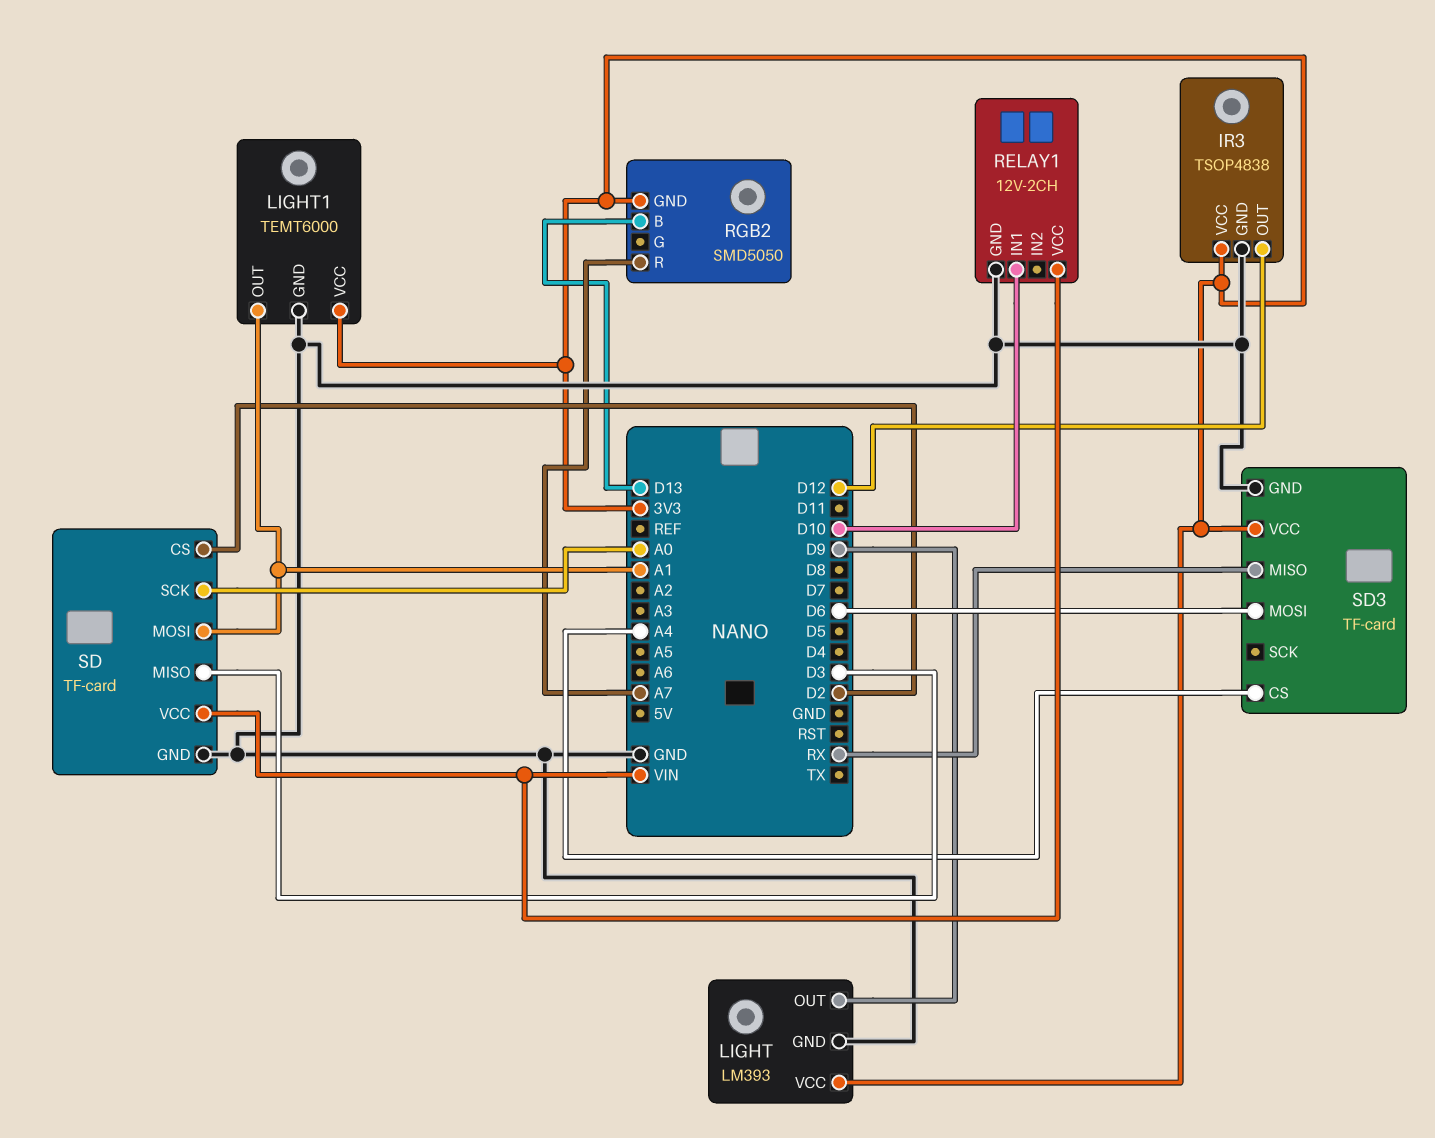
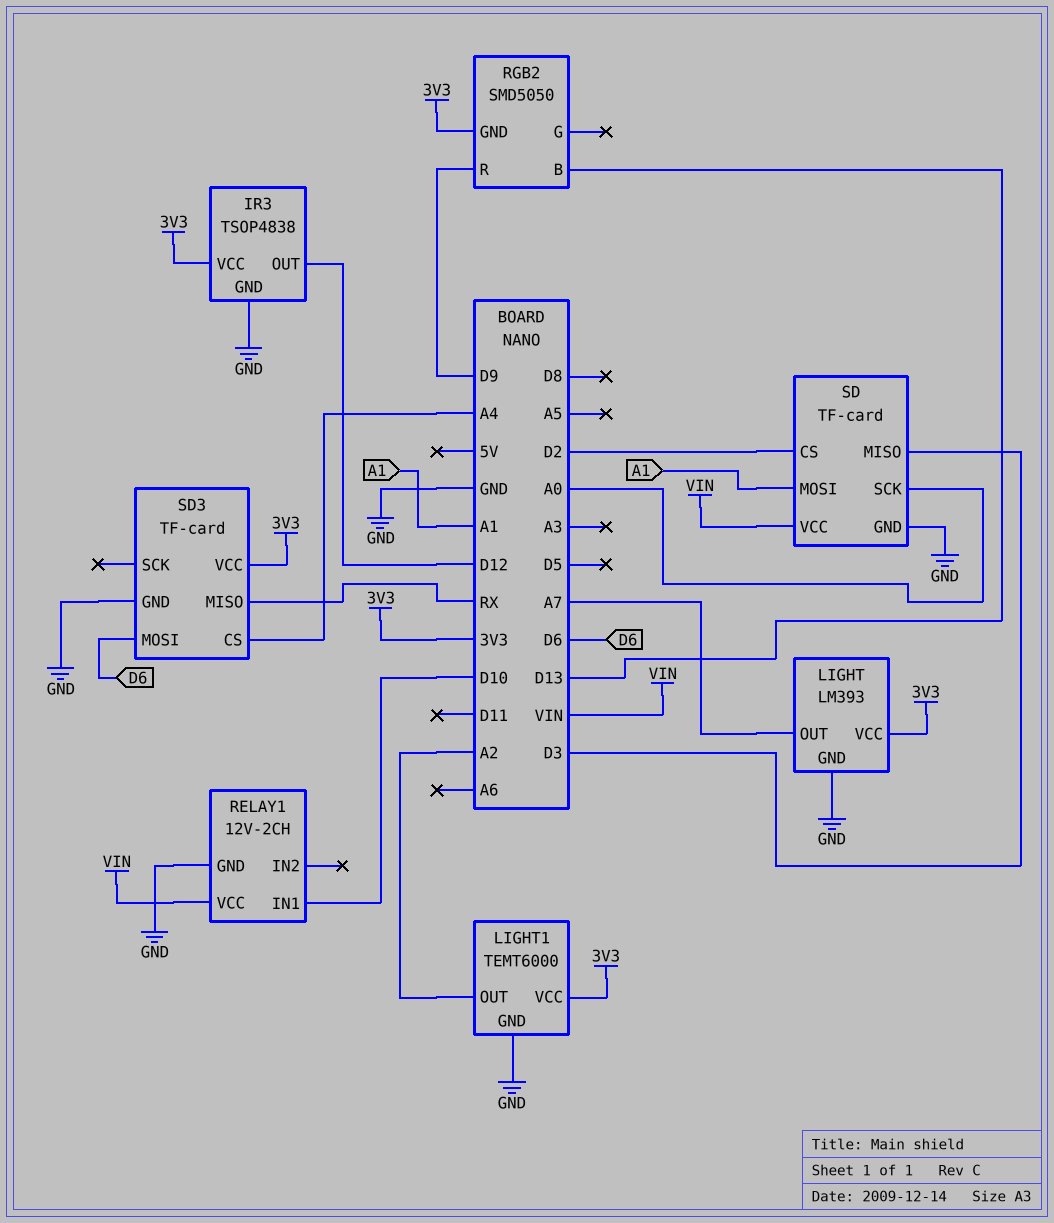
LIGHT pin OUT: D9 -> A7
LIGHT1 pin OUT: A1 -> A2
RGB2 pin R: A7 -> D9

